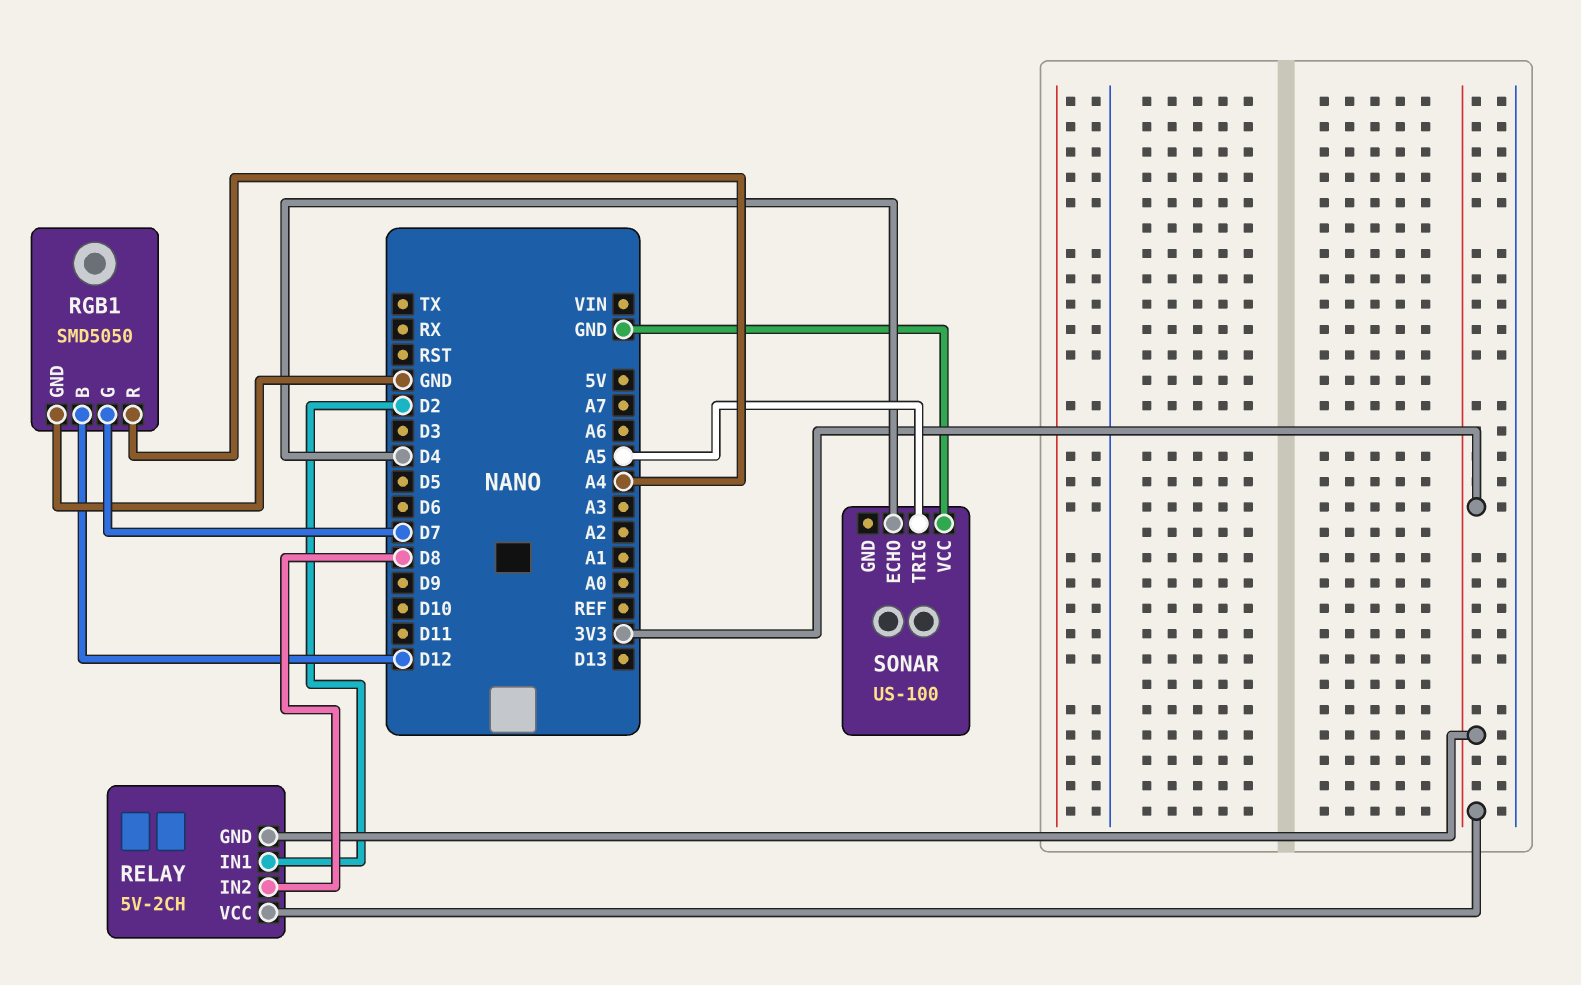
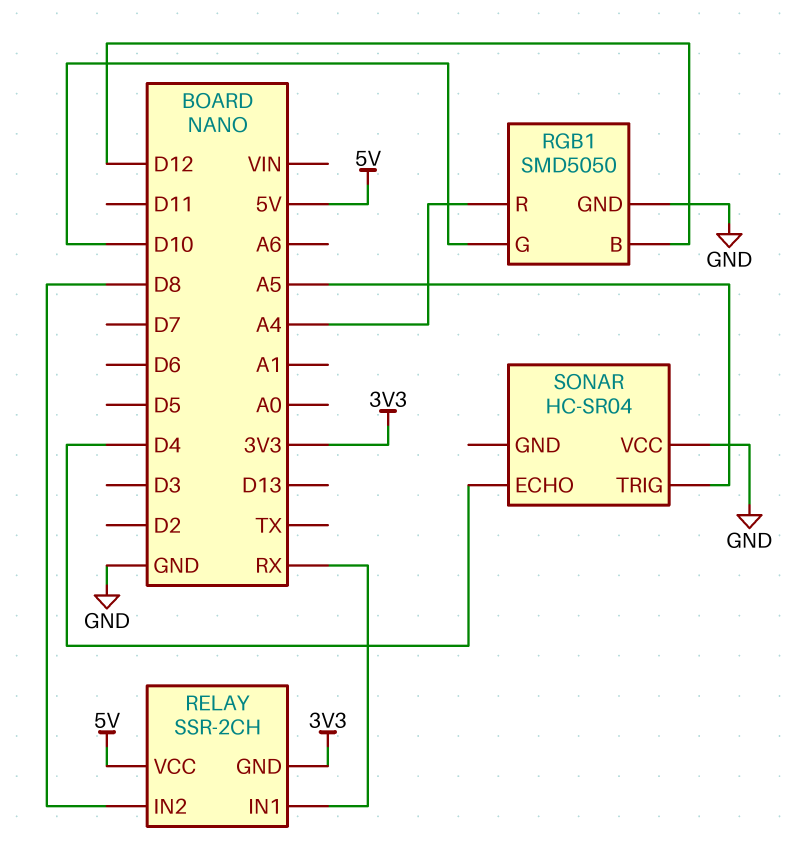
RELAY: 5V-2CH -> SSR-2CH
RELAY pin IN1: D2 -> RX
RELAY pin VCC: 3V3 -> 5V
RGB1 pin G: D7 -> D10
SONAR: US-100 -> HC-SR04

